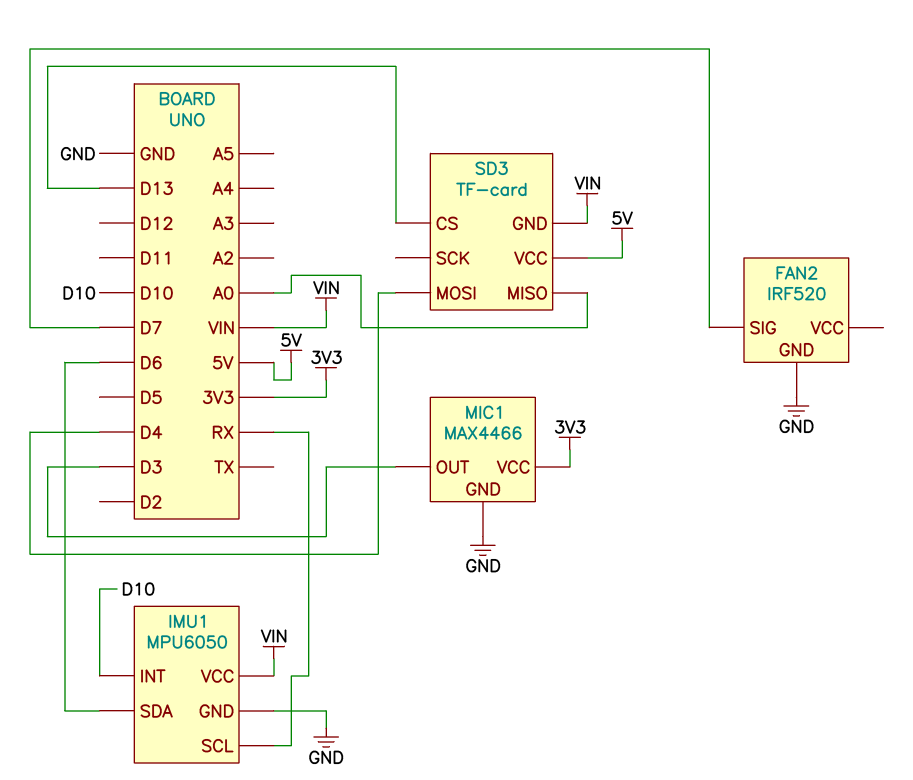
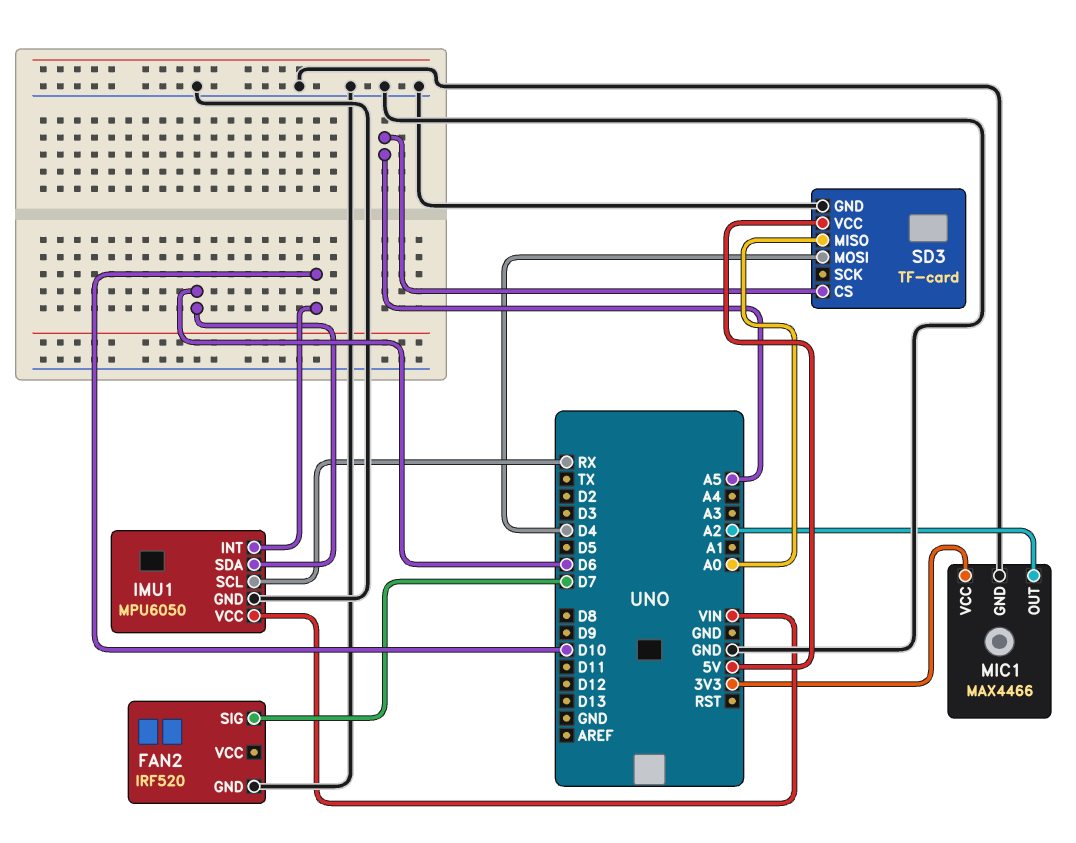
MIC1 pin OUT: D3 -> A2
SD3 pin CS: D13 -> A5
SD3 pin GND: VIN -> GND

